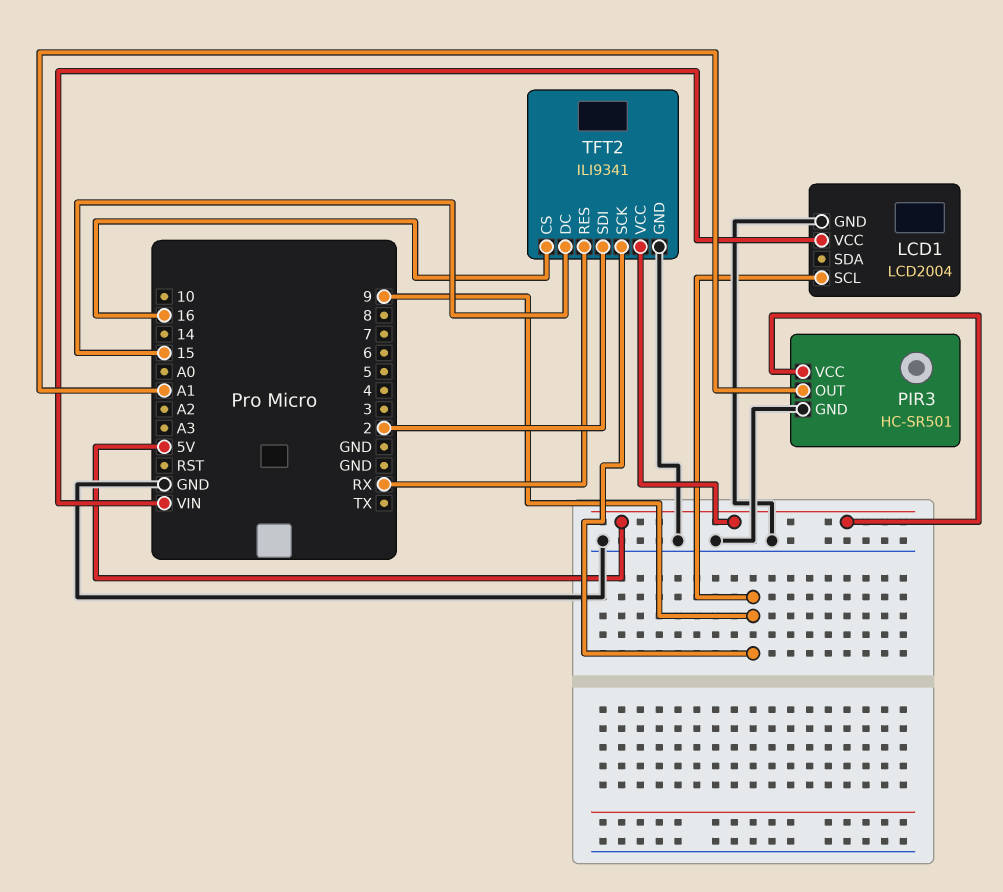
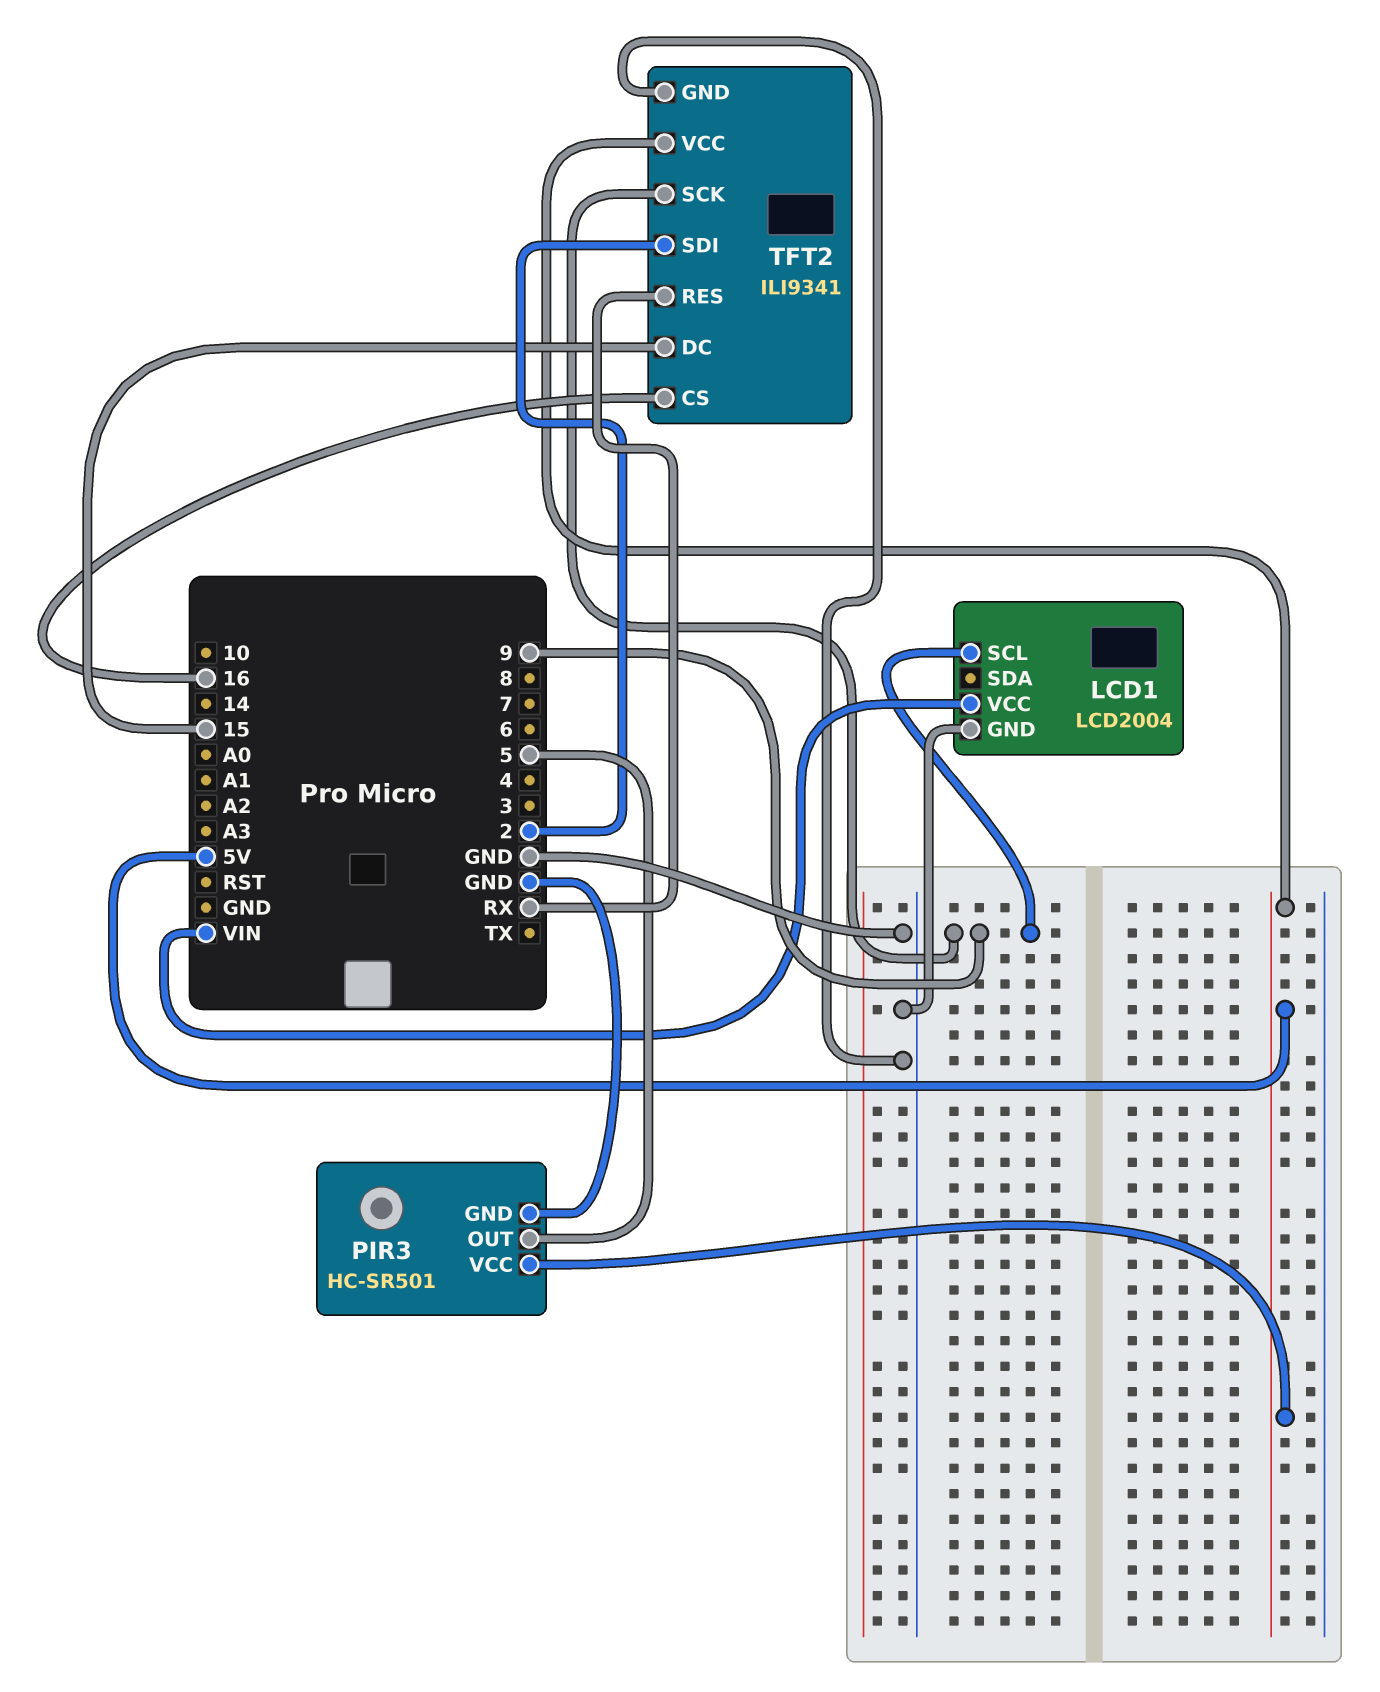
PIR3 pin OUT: A1 -> 5

